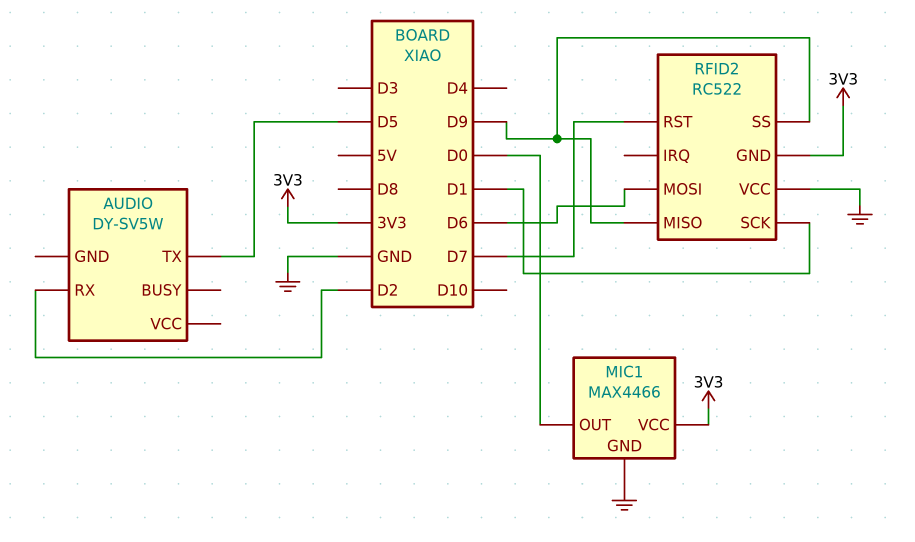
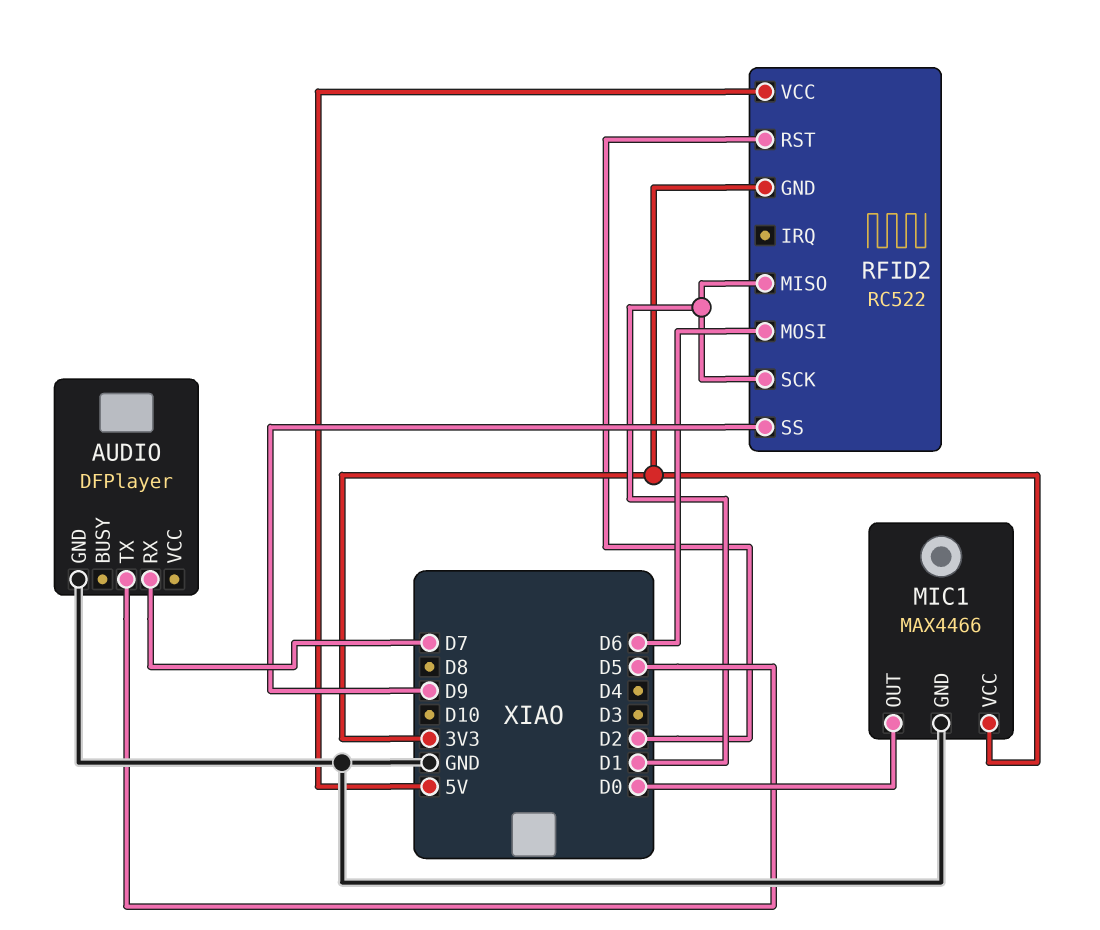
AUDIO: DY-SV5W -> DFPlayer
AUDIO pin GND: none -> GND
AUDIO pin RX: D2 -> D7
RFID2 pin MISO: D9 -> D1
RFID2 pin RST: D7 -> D2
RFID2 pin VCC: GND -> 5V

